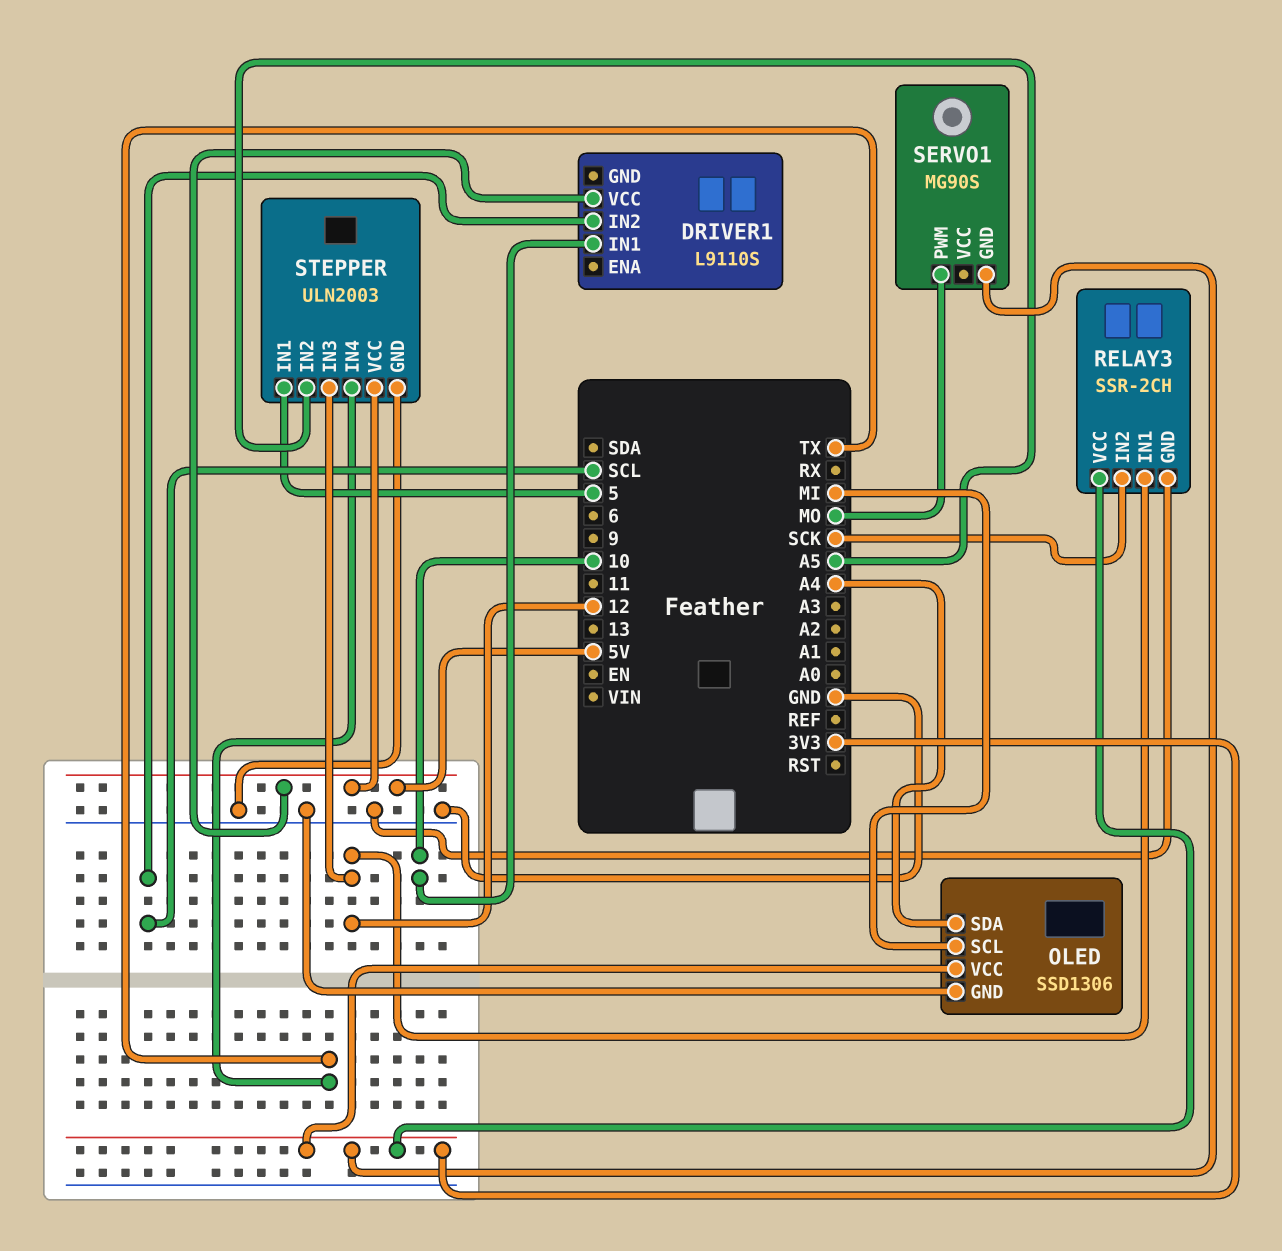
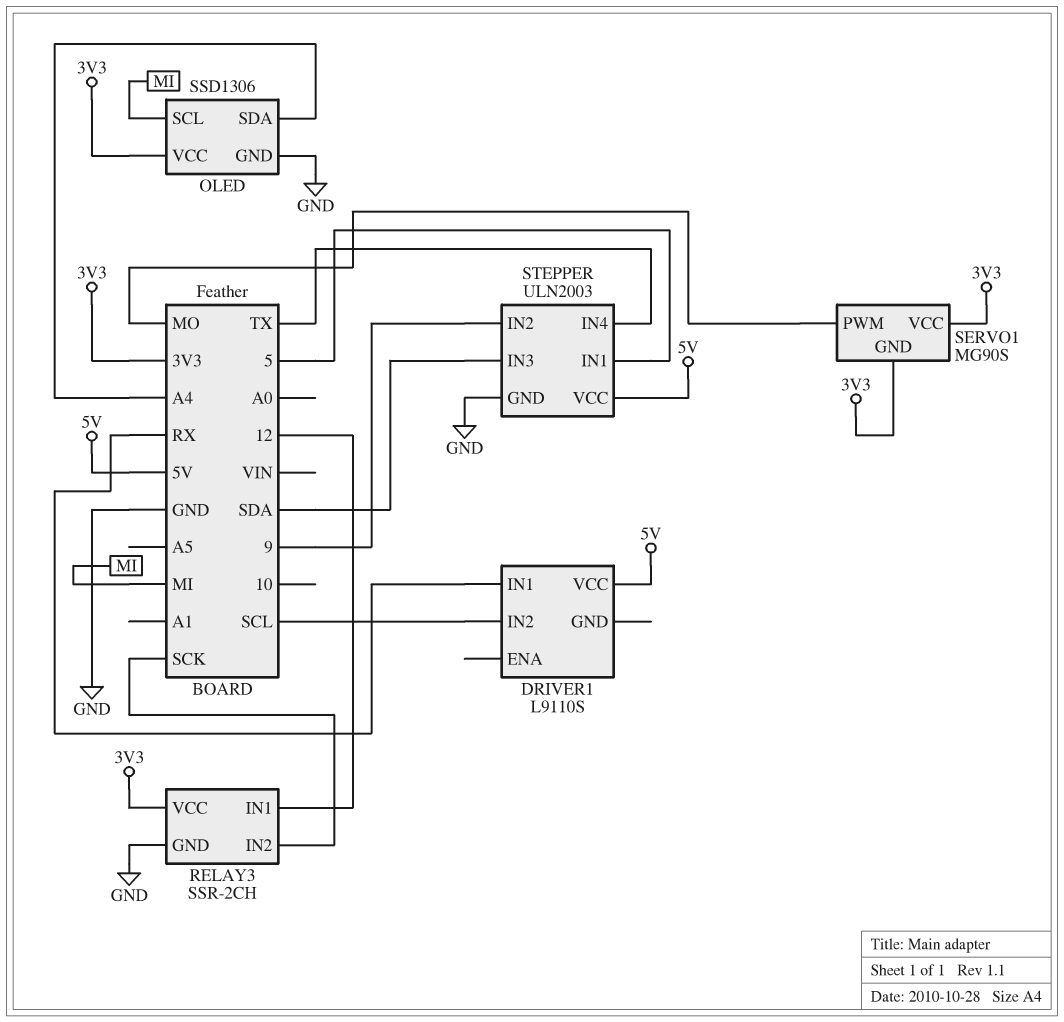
DRIVER1 pin IN1: 10 -> RX
SERVO1 pin VCC: none -> 3V3
STEPPER pin IN2: A5 -> 9
STEPPER pin IN3: 12 -> SDA

